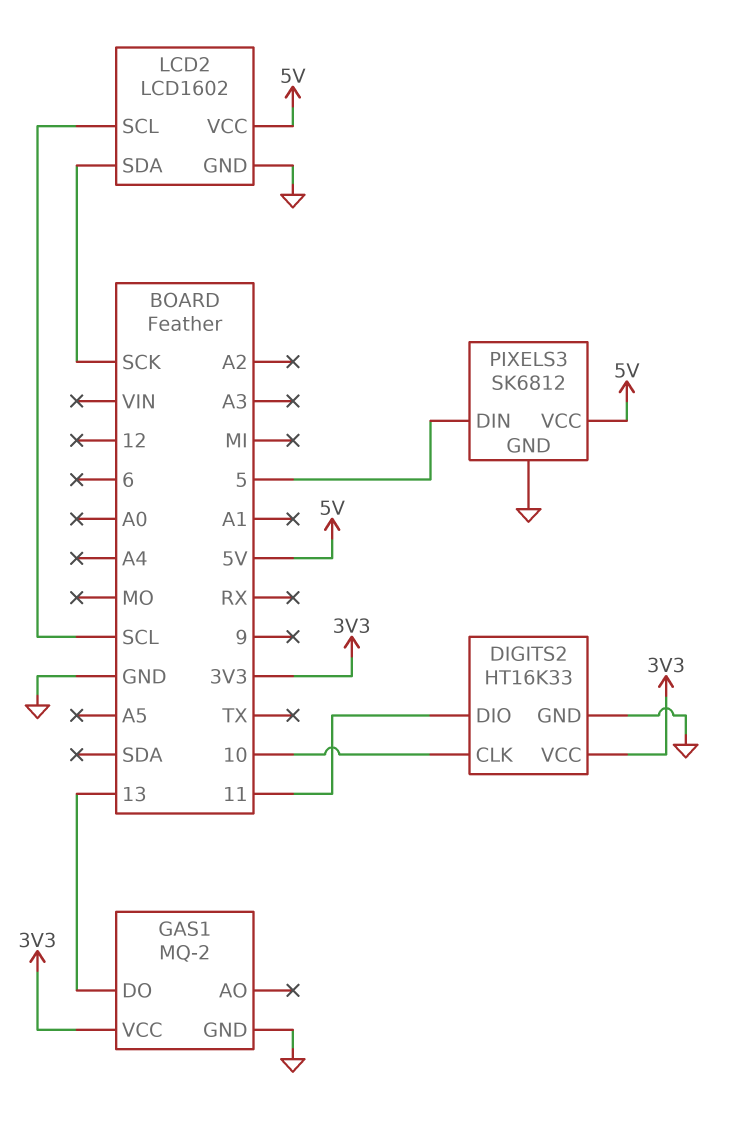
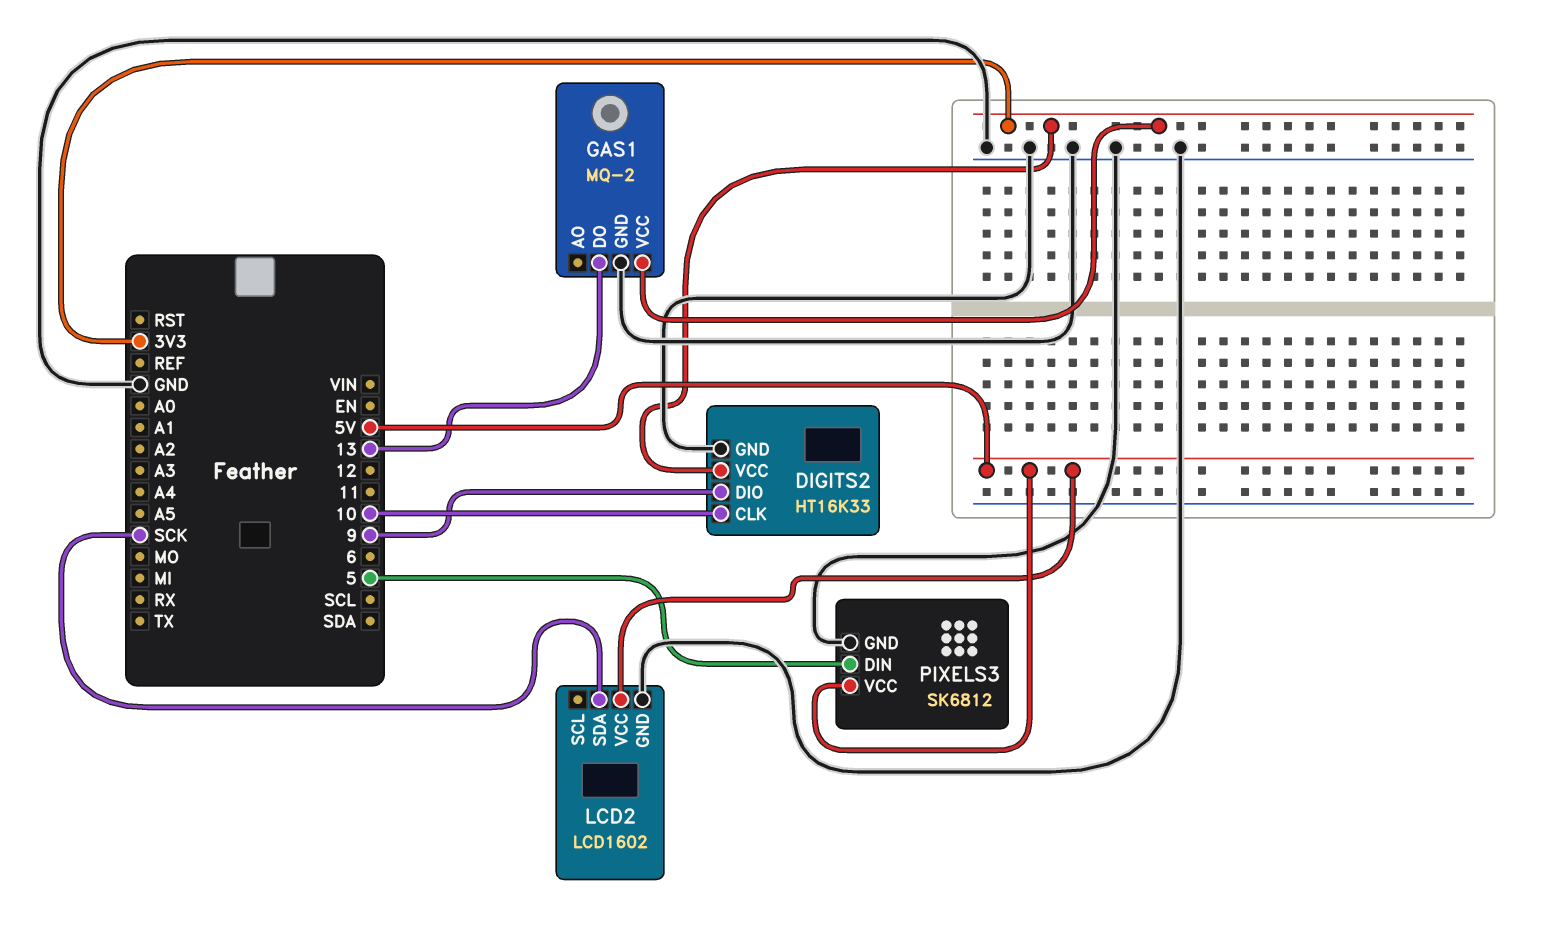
DIGITS2 pin DIO: 11 -> 9
LCD2 pin SCL: SCL -> none

